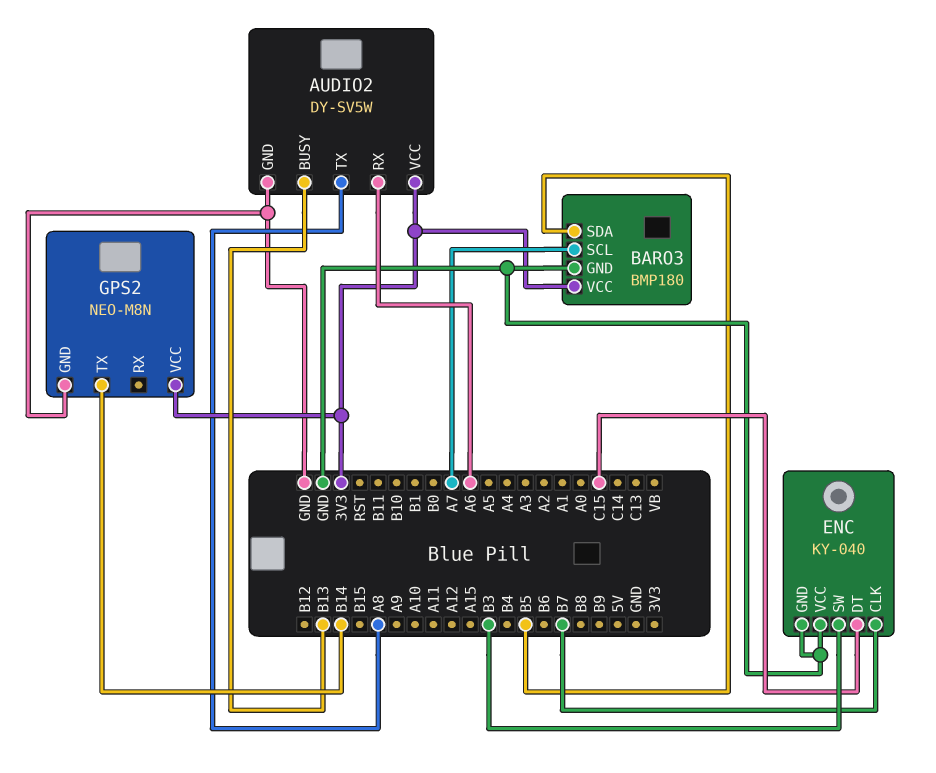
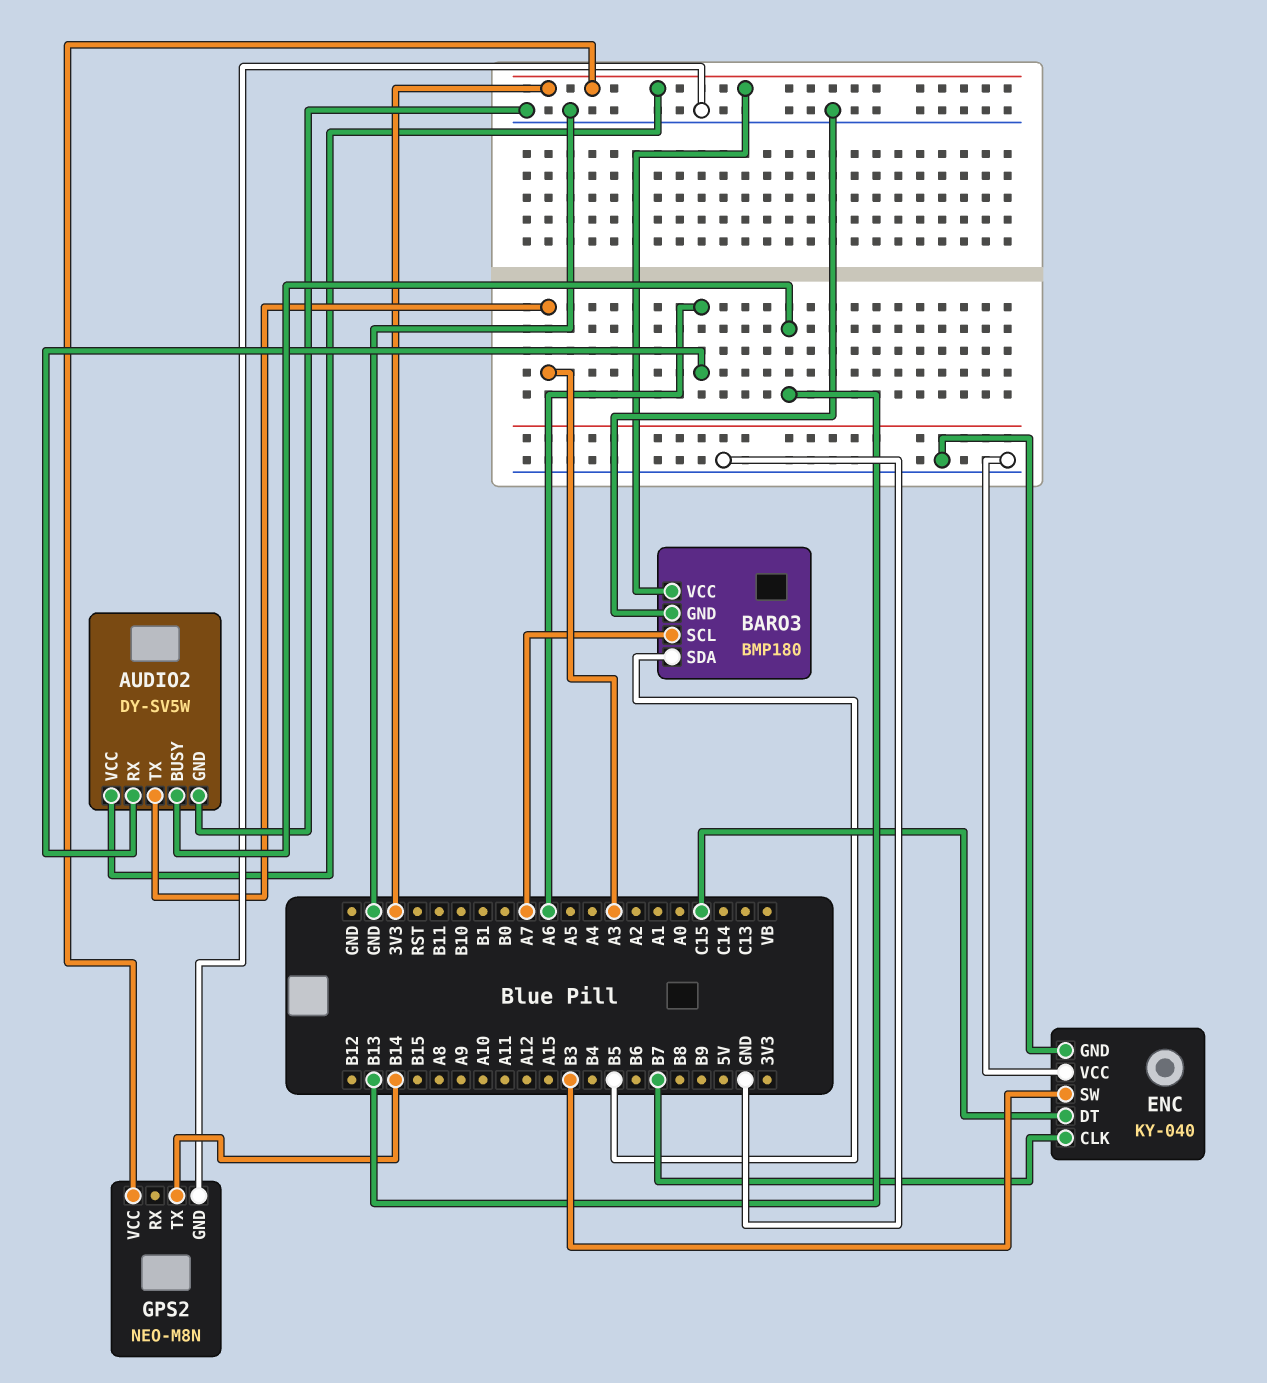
AUDIO2 pin TX: A8 -> A3

